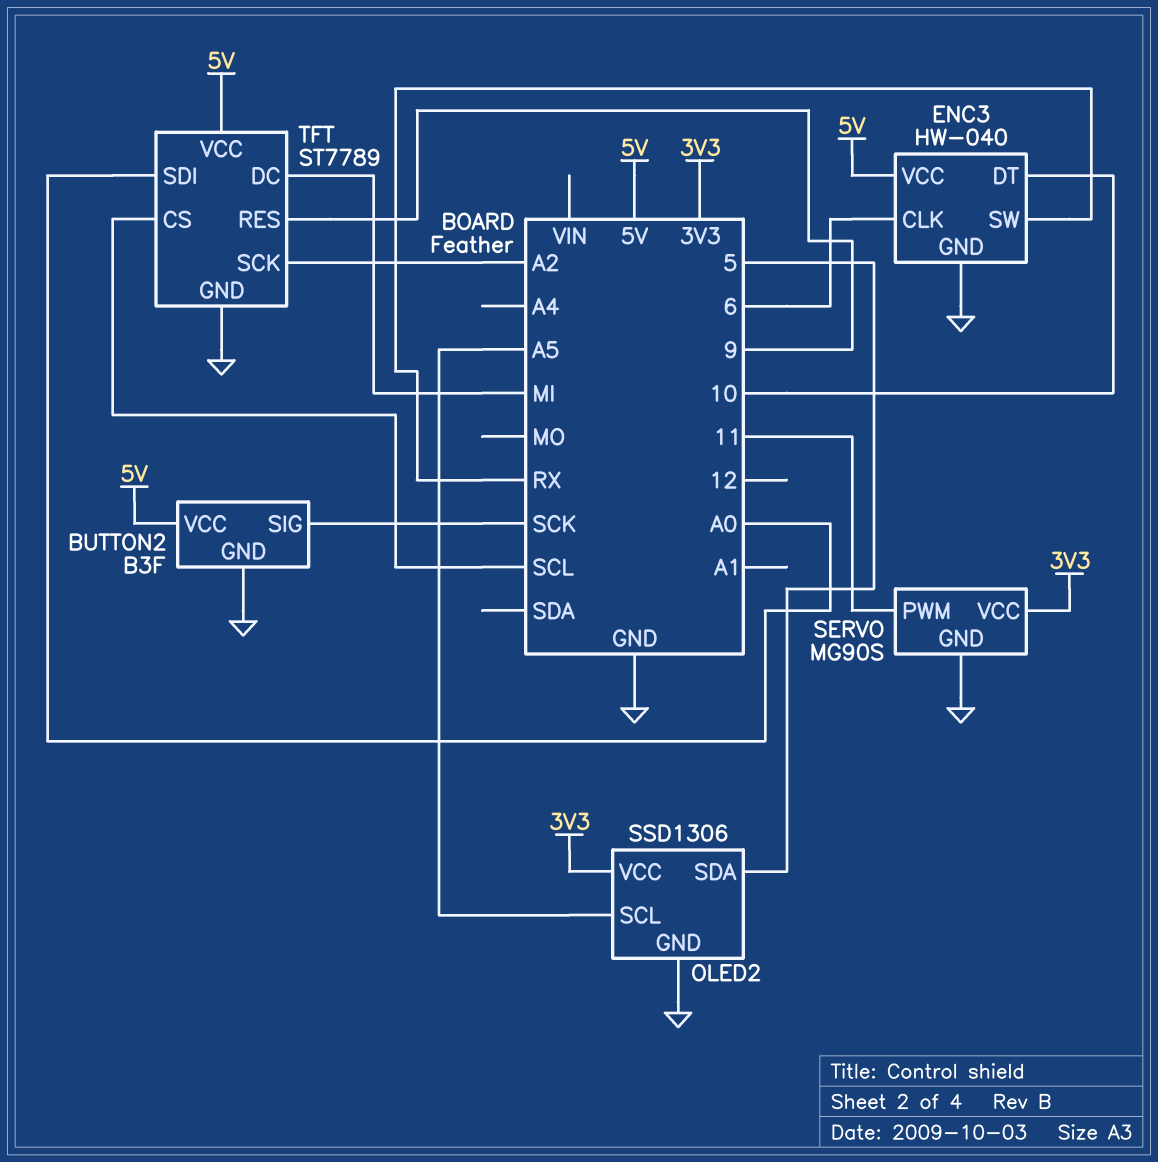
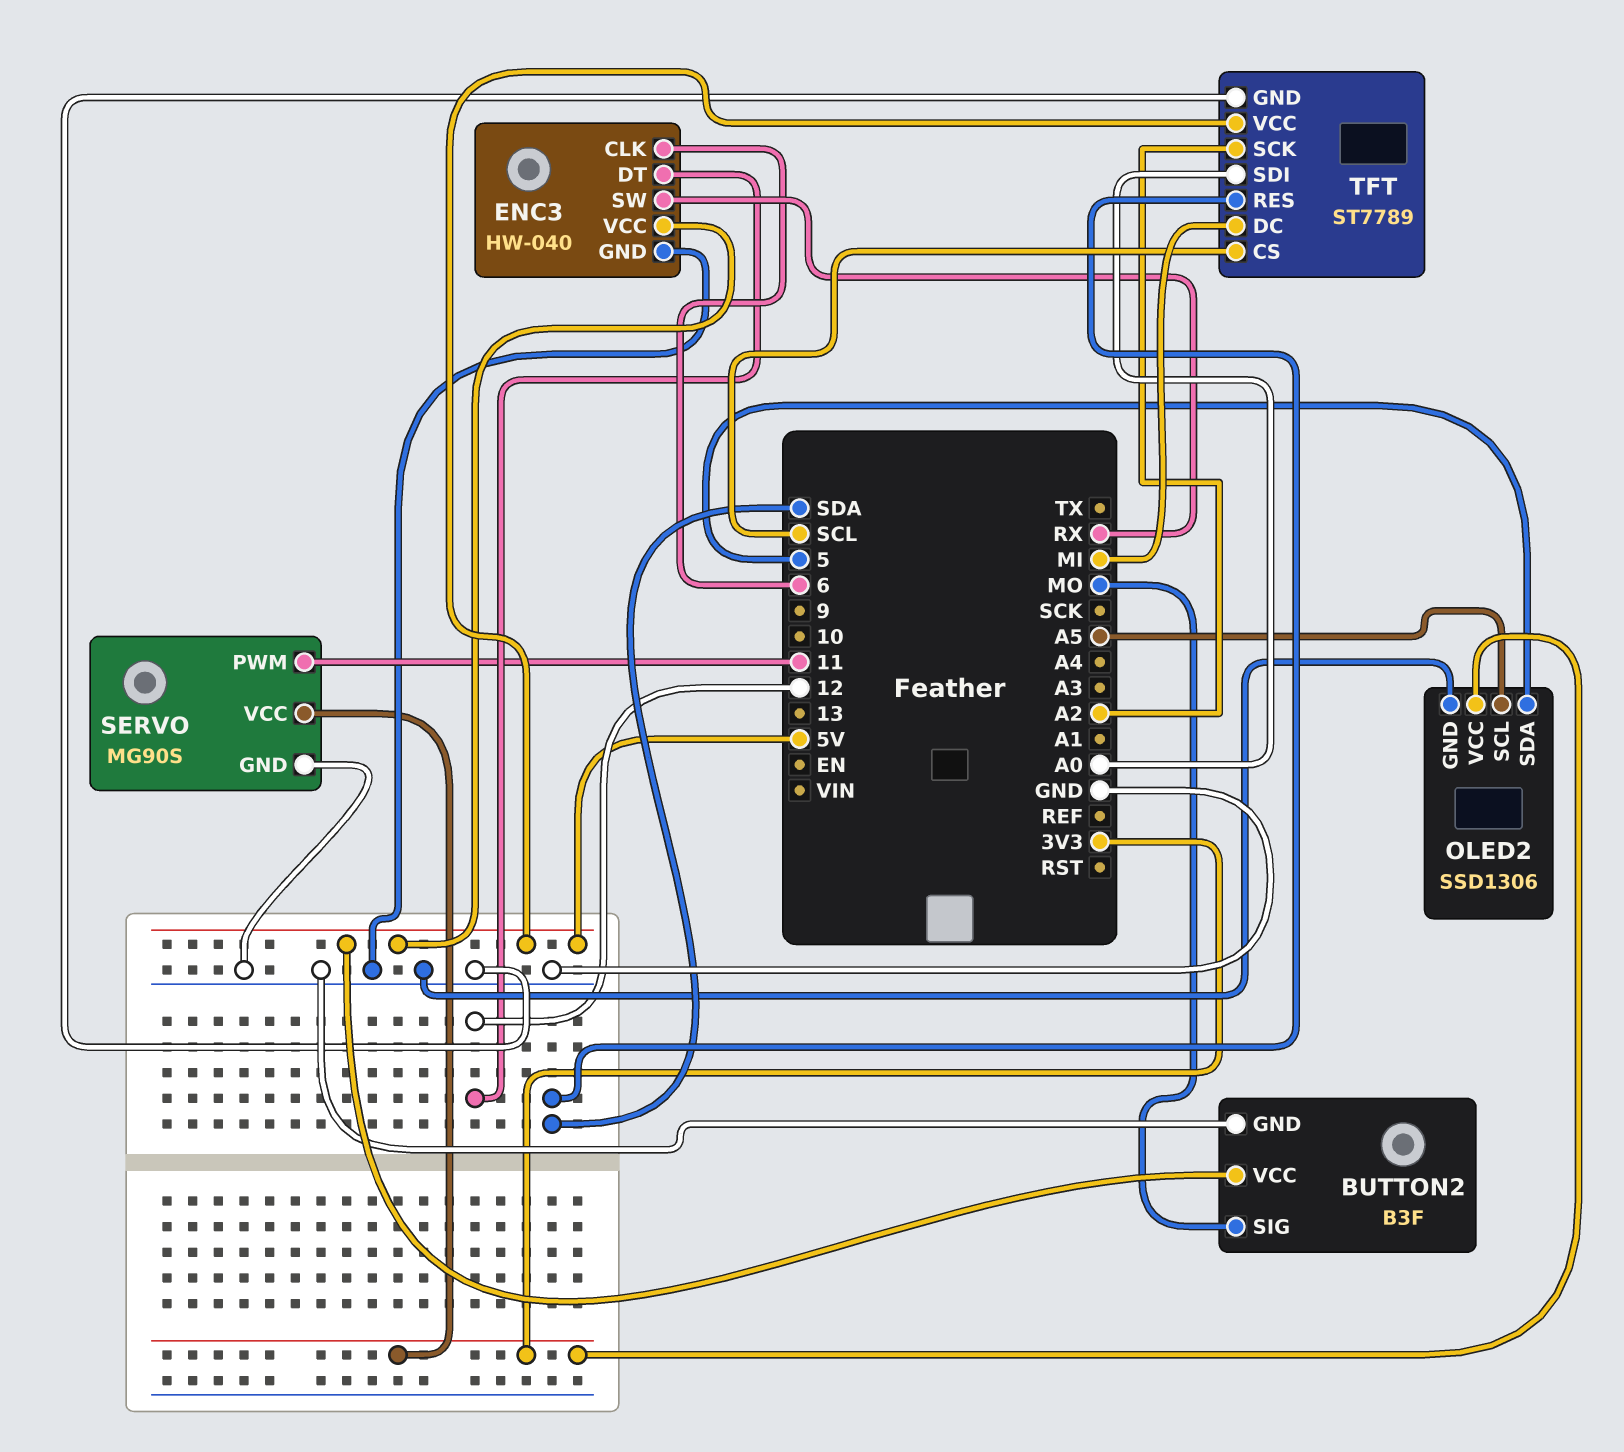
BUTTON2 pin SIG: SCK -> MO
ENC3 pin DT: 10 -> 12
TFT pin RES: 9 -> SDA

